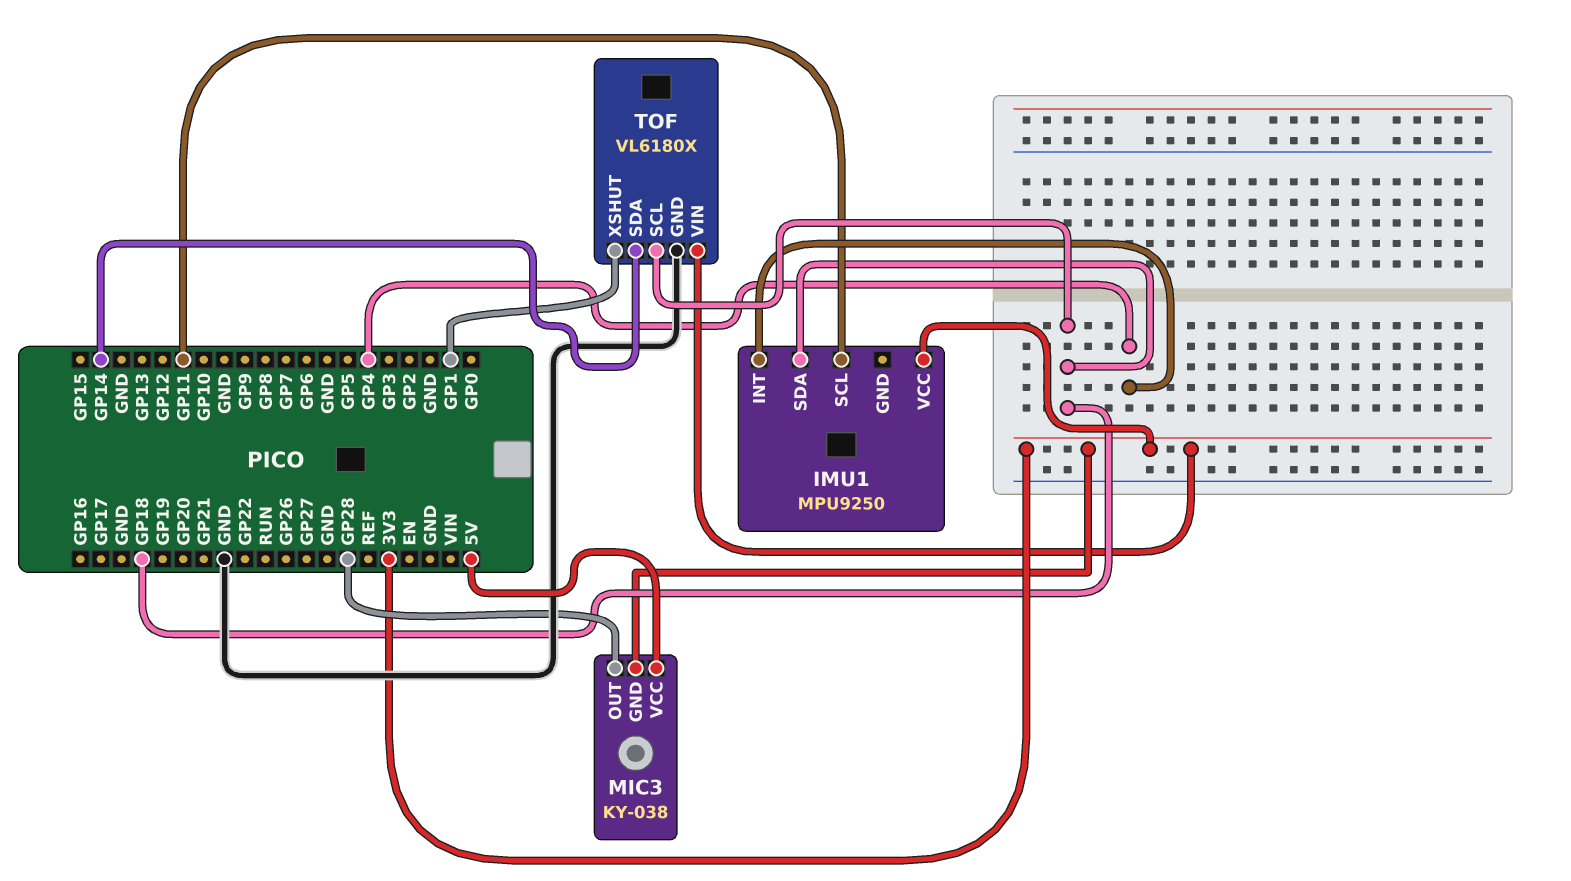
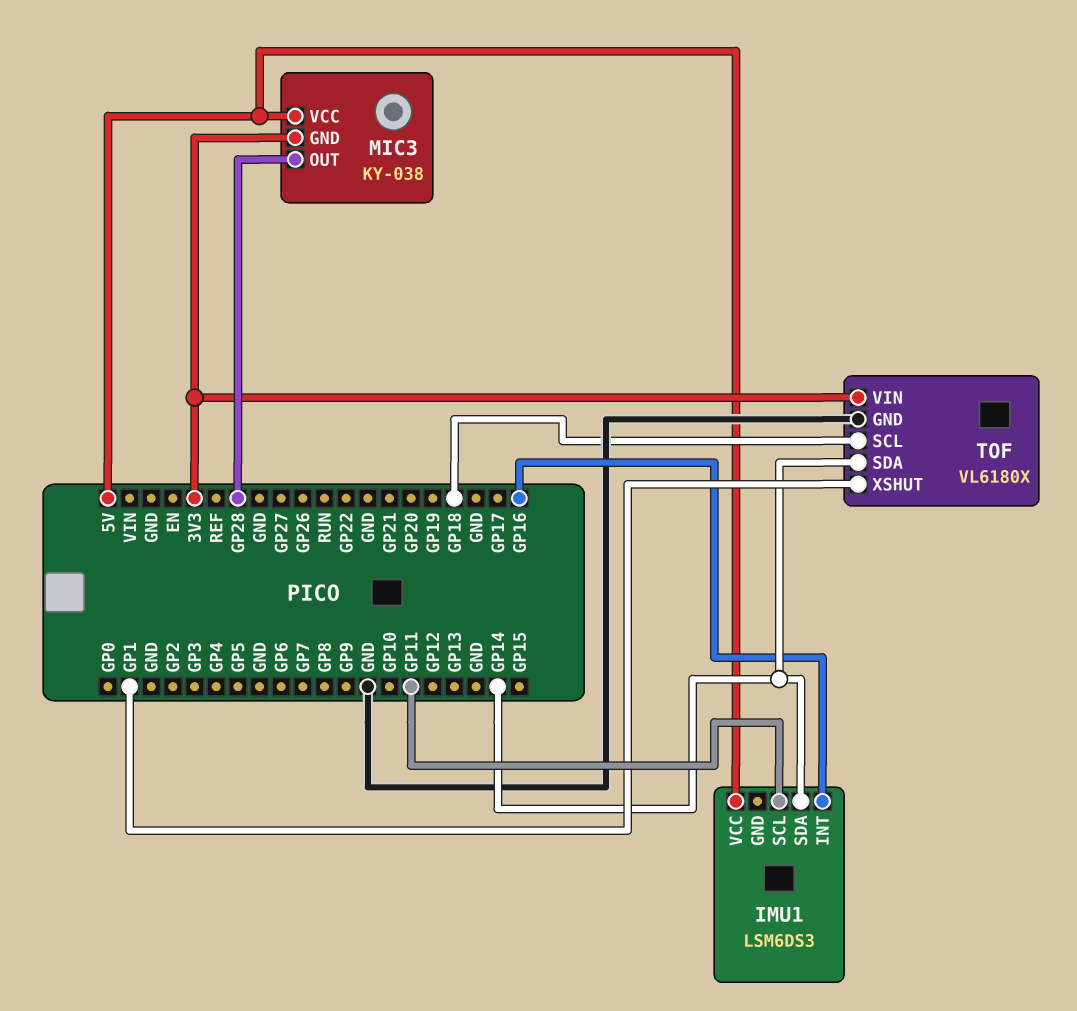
IMU1: MPU9250 -> LSM6DS3
IMU1 pin INT: GP4 -> GP16
IMU1 pin SDA: GP18 -> GP14
IMU1 pin VCC: 3V3 -> 5V

